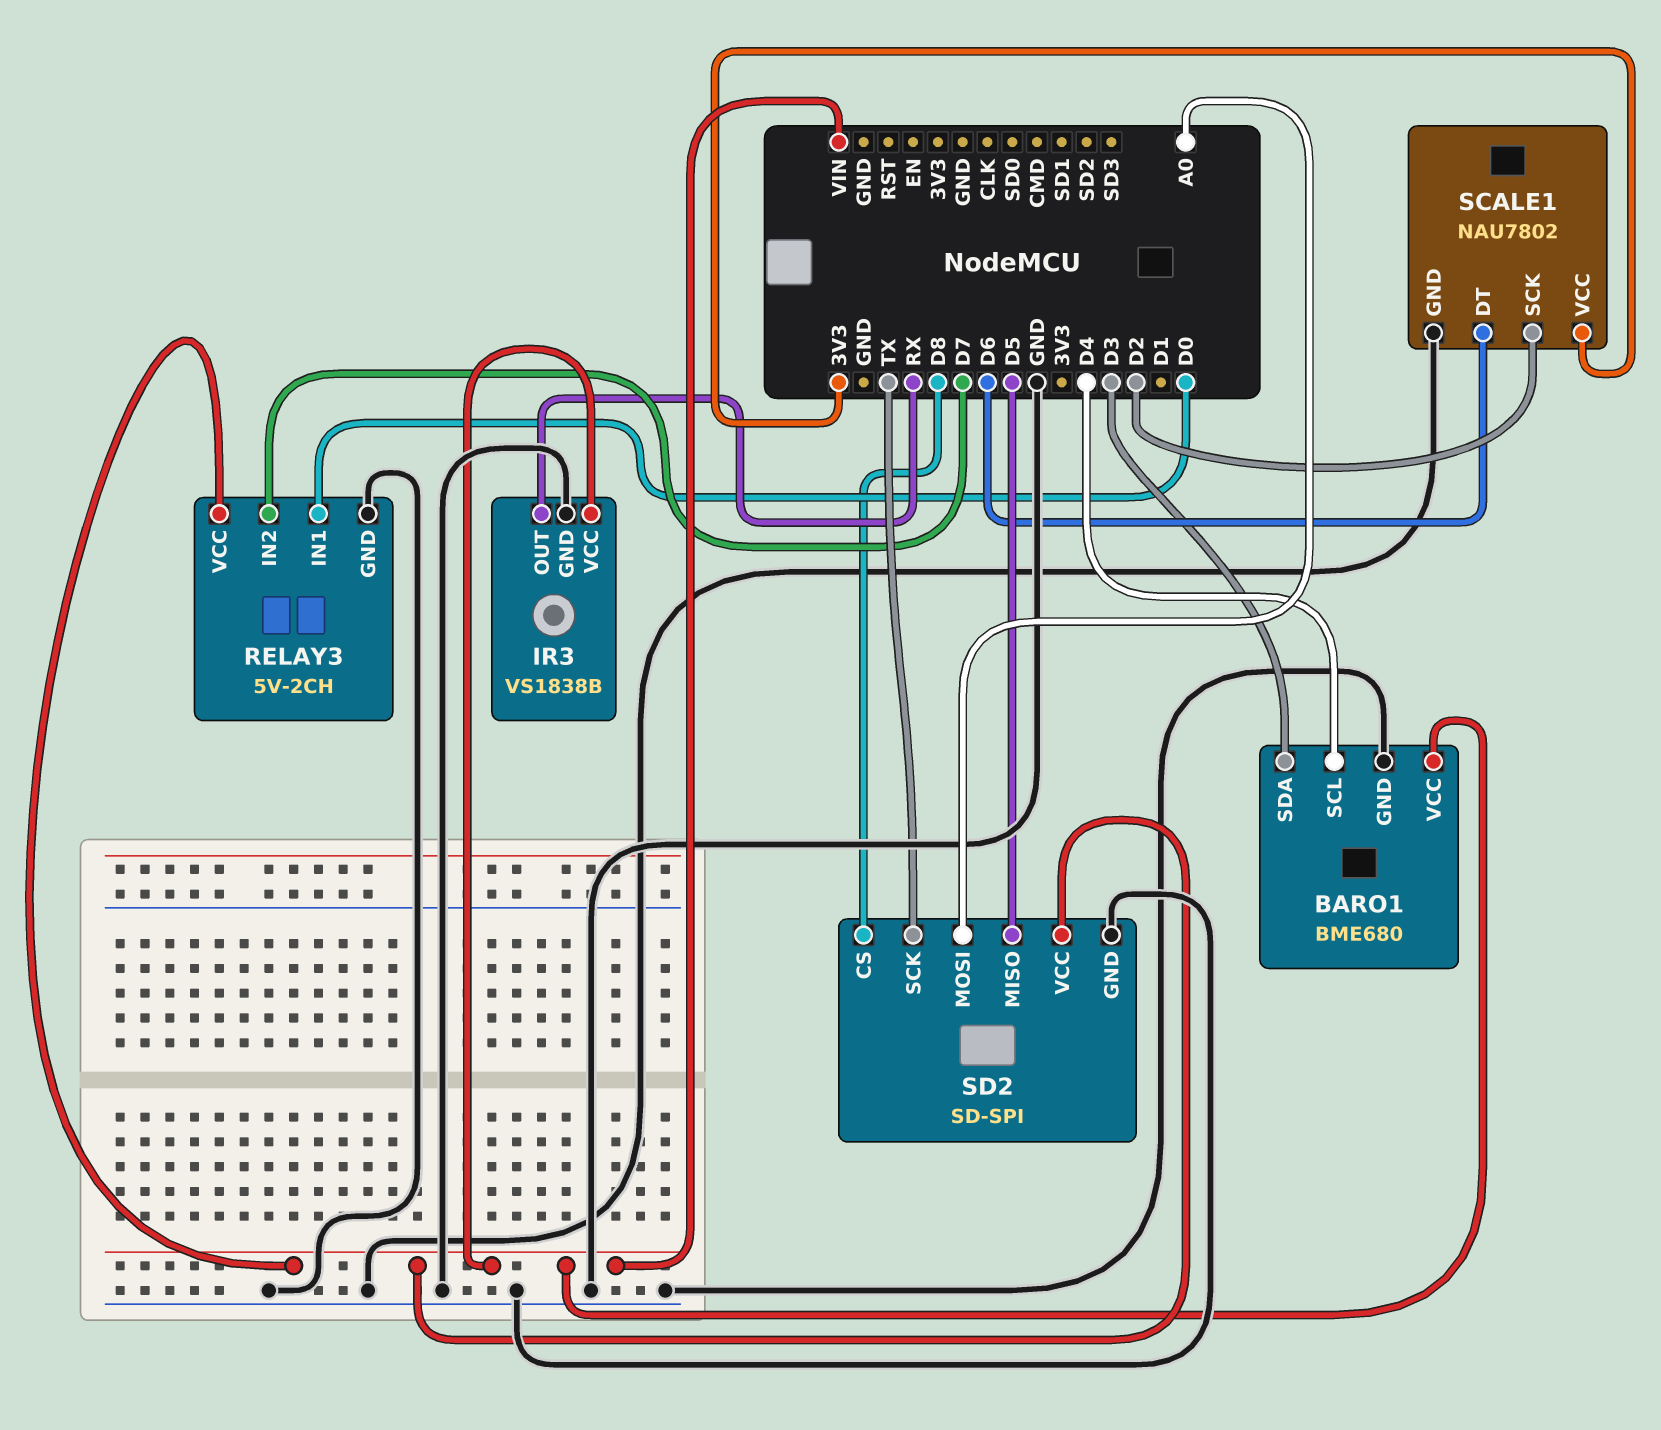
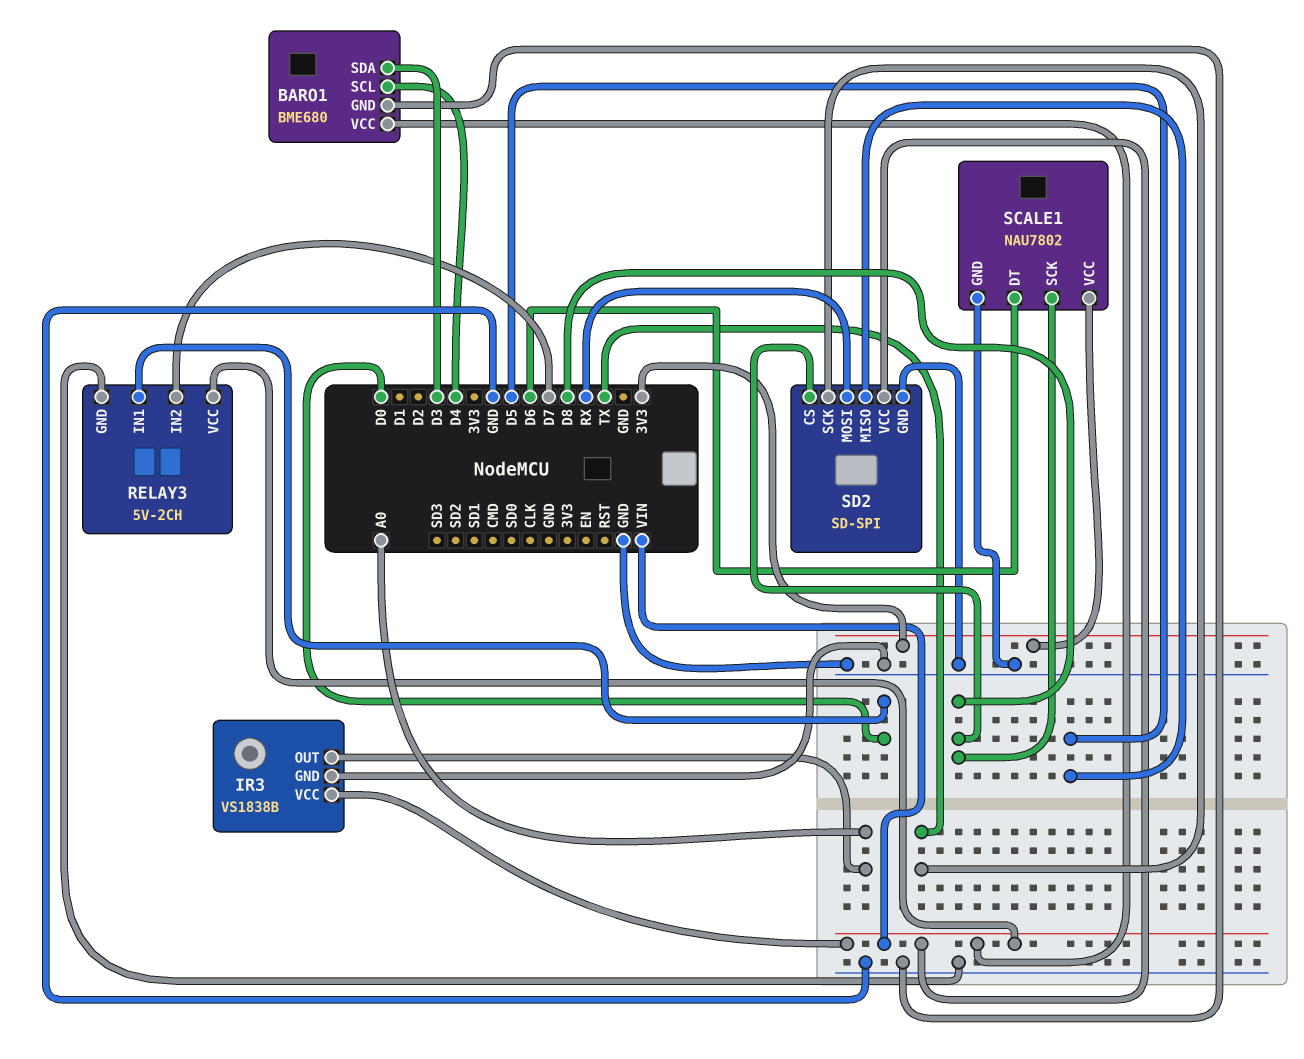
IR3 pin OUT: RX -> A0
SCALE1 pin SCK: D2 -> D8
SD2 pin MOSI: A0 -> RX

